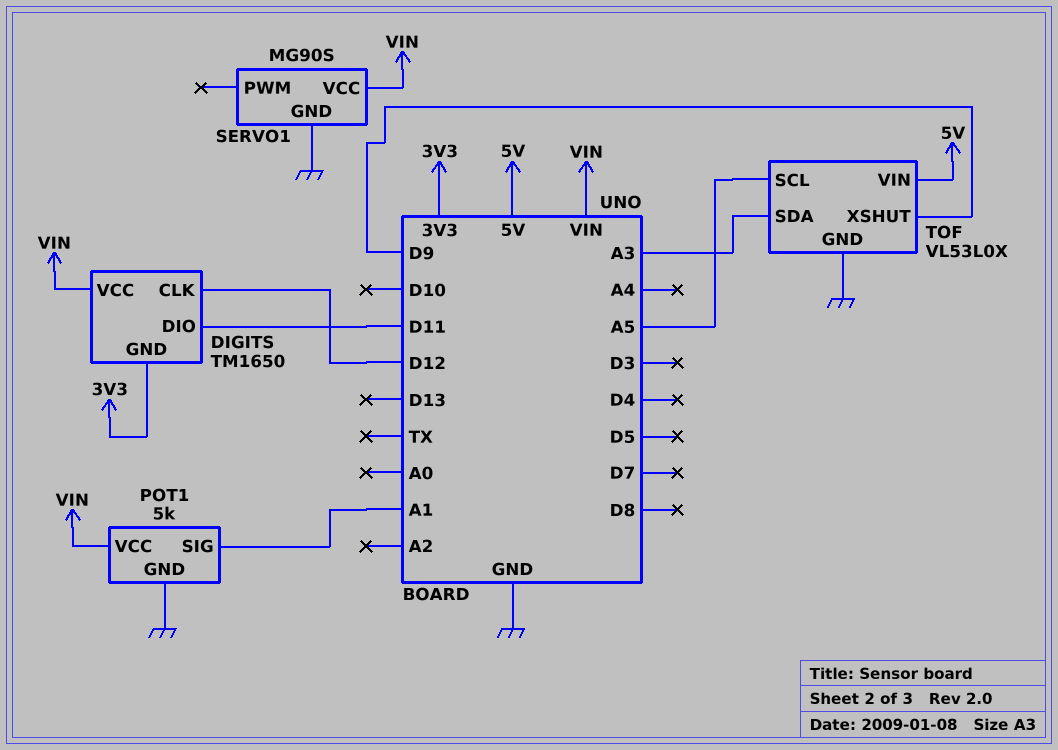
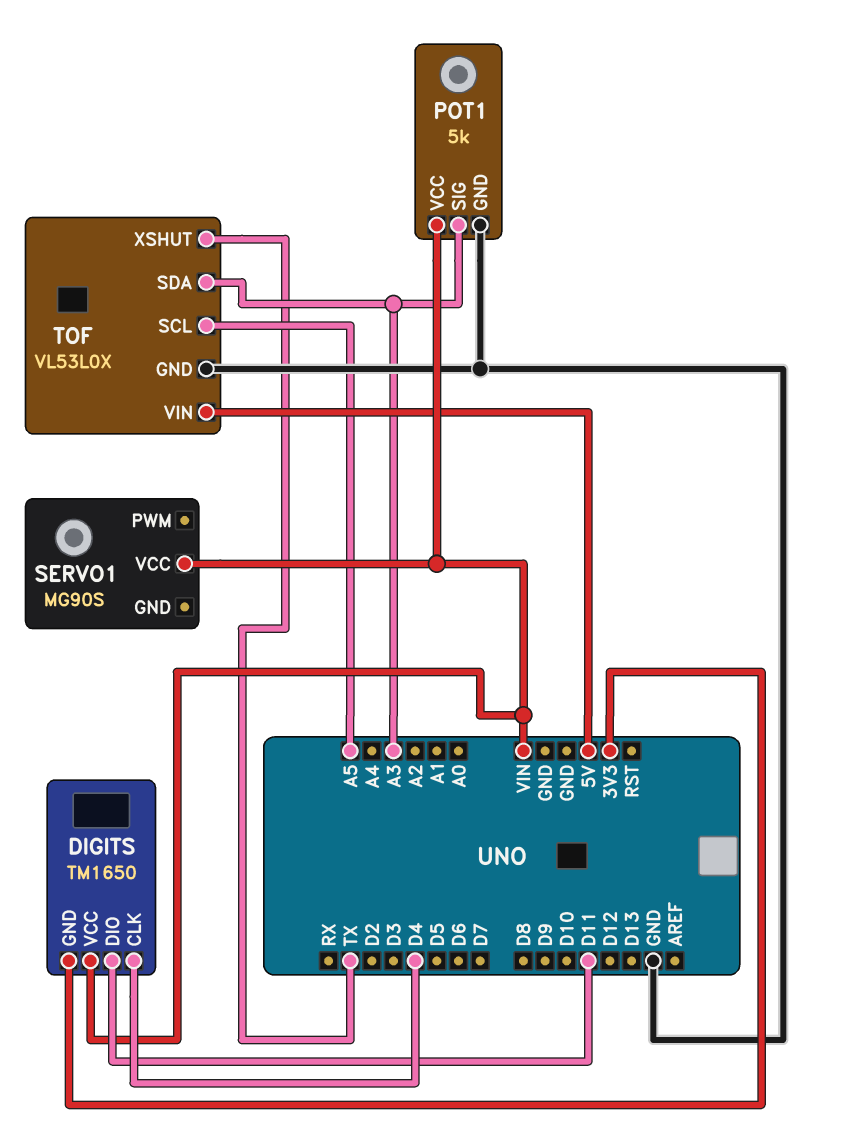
DIGITS pin CLK: D12 -> D4
POT1 pin SIG: A1 -> A3
SERVO1 pin GND: GND -> none
TOF pin XSHUT: D9 -> TX

